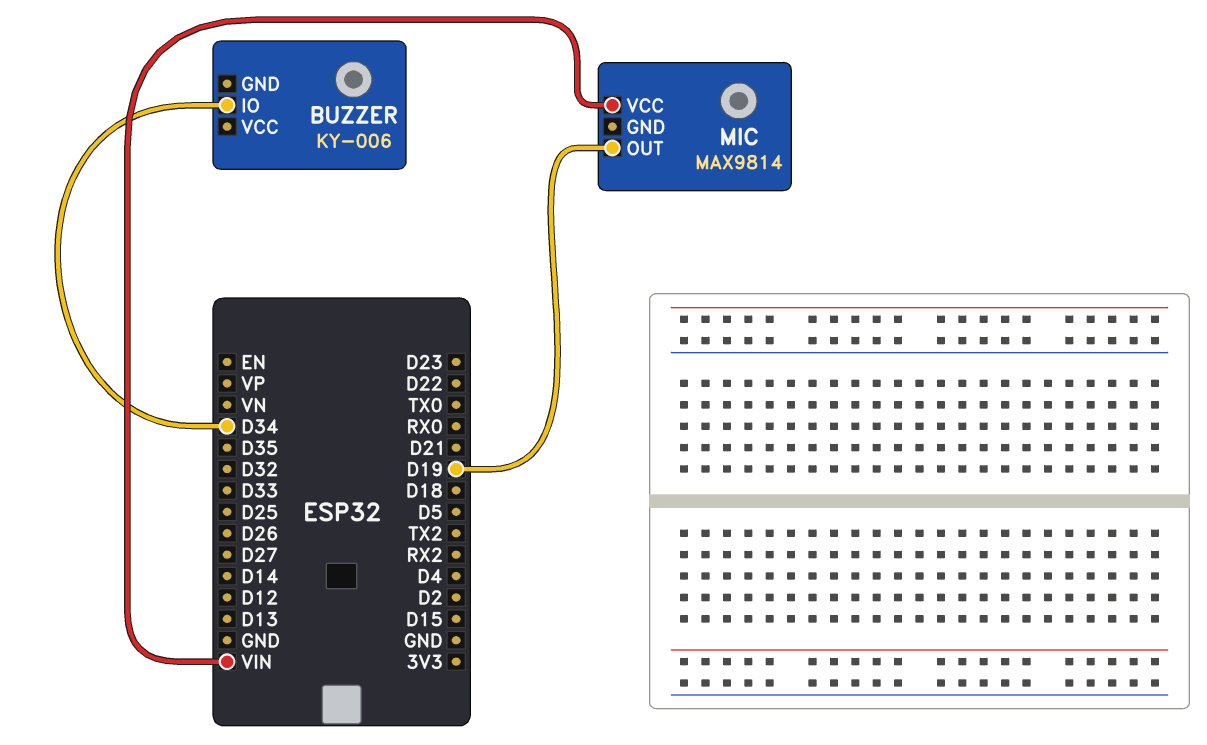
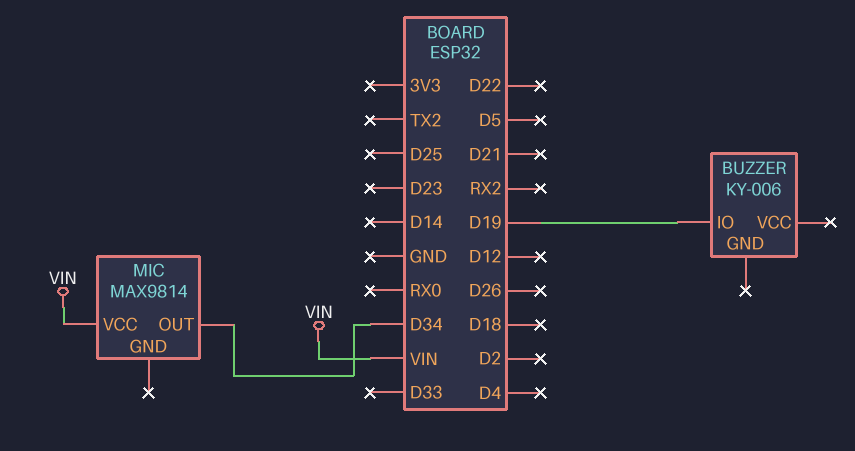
BUZZER pin IO: D34 -> D19
MIC pin OUT: D19 -> D34

